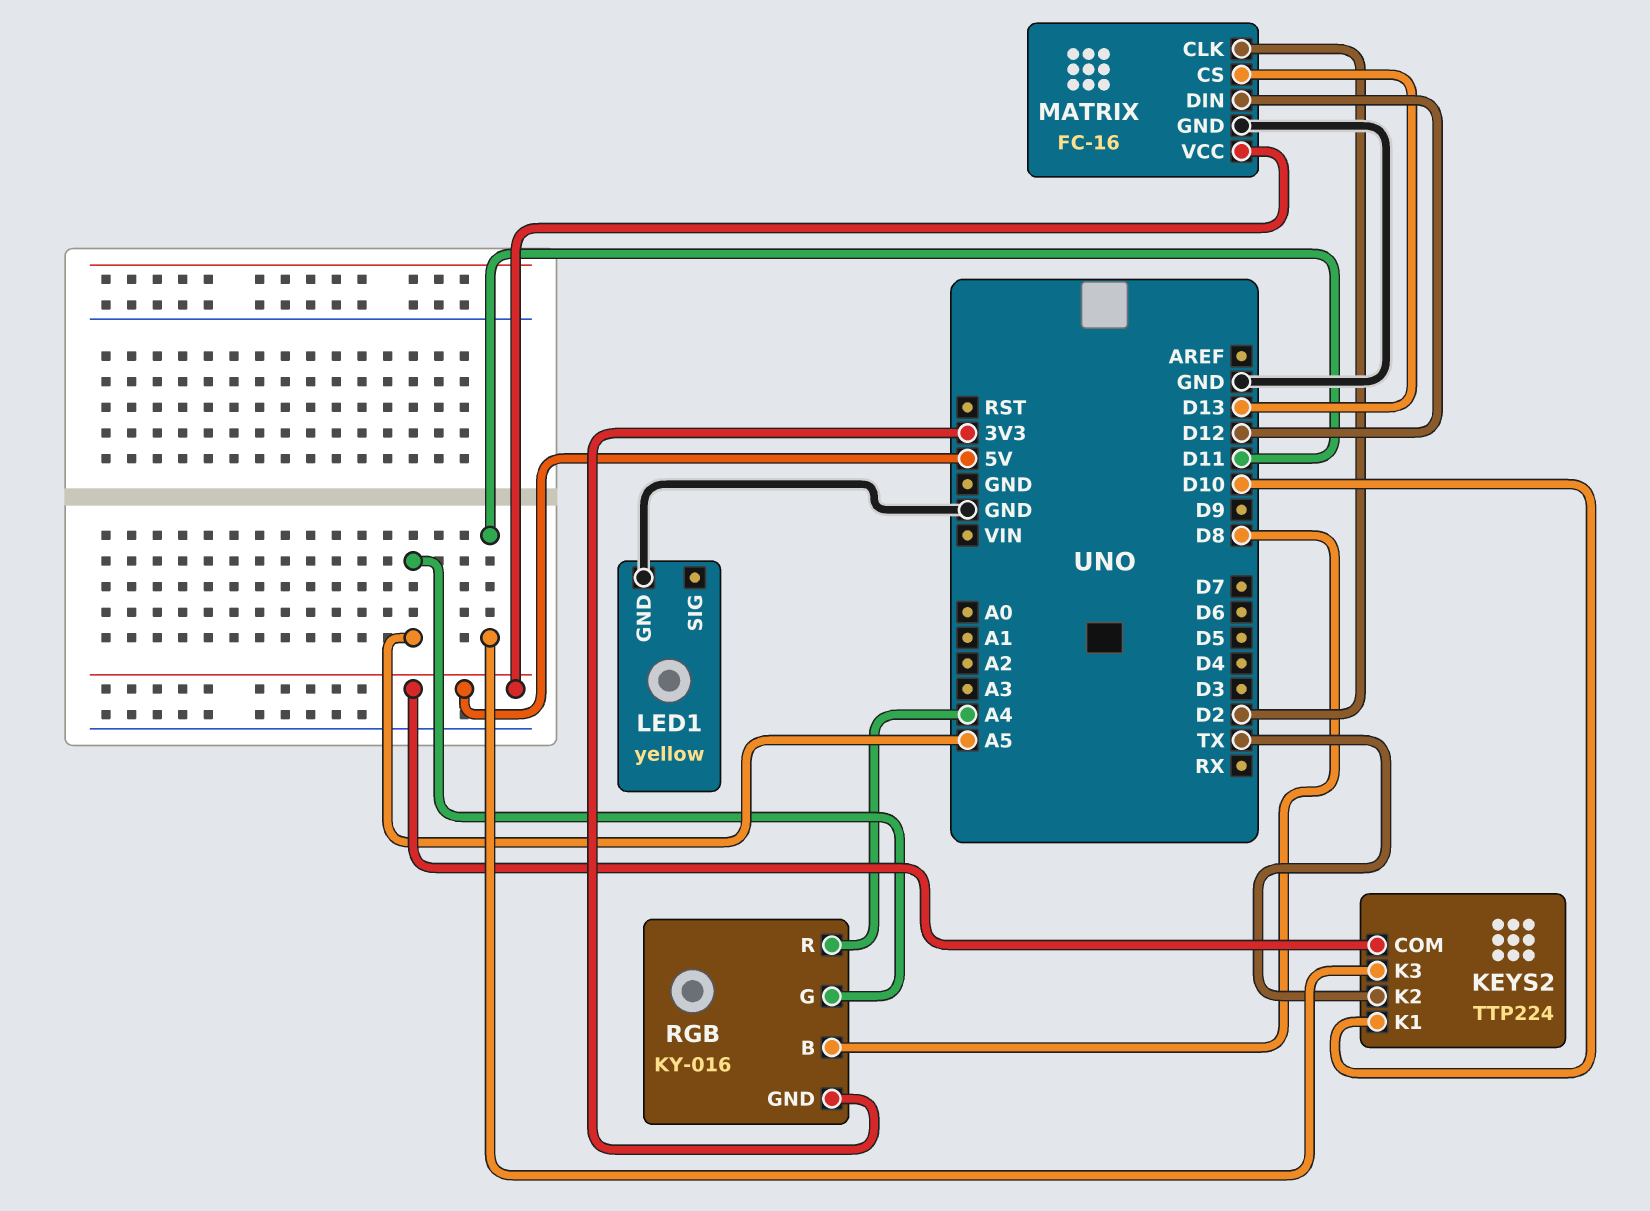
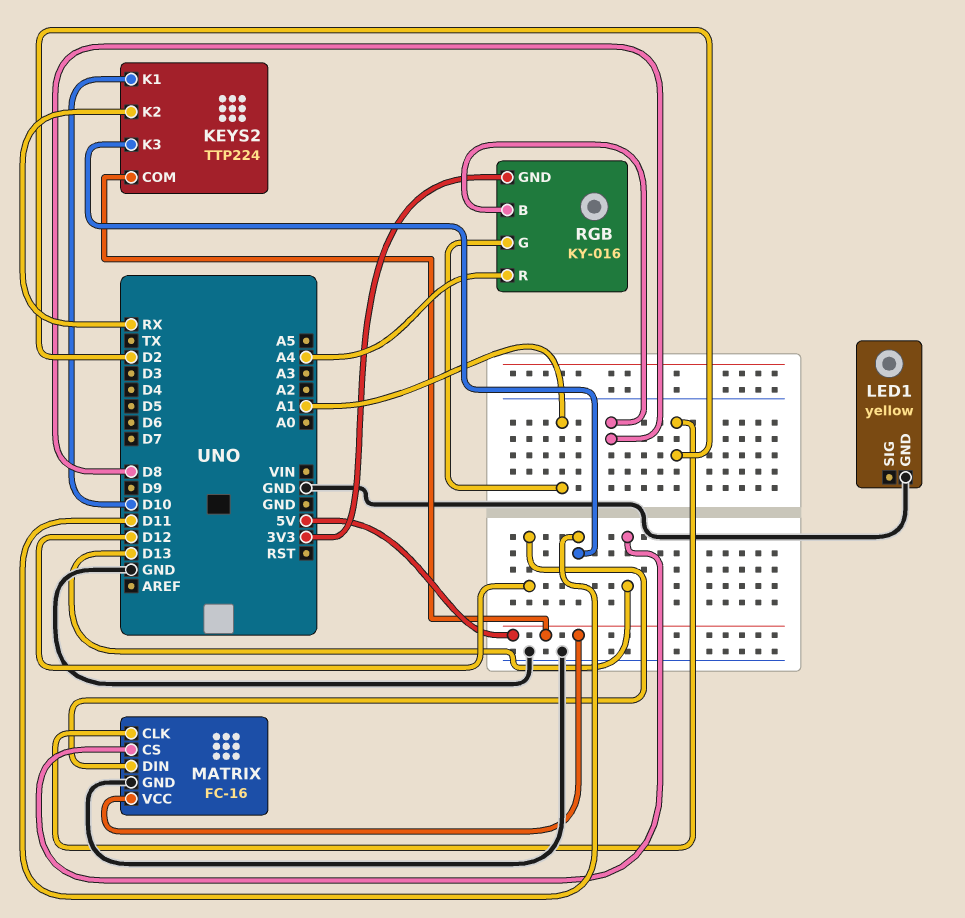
KEYS2 pin K2: TX -> RX
RGB pin G: A5 -> A1

